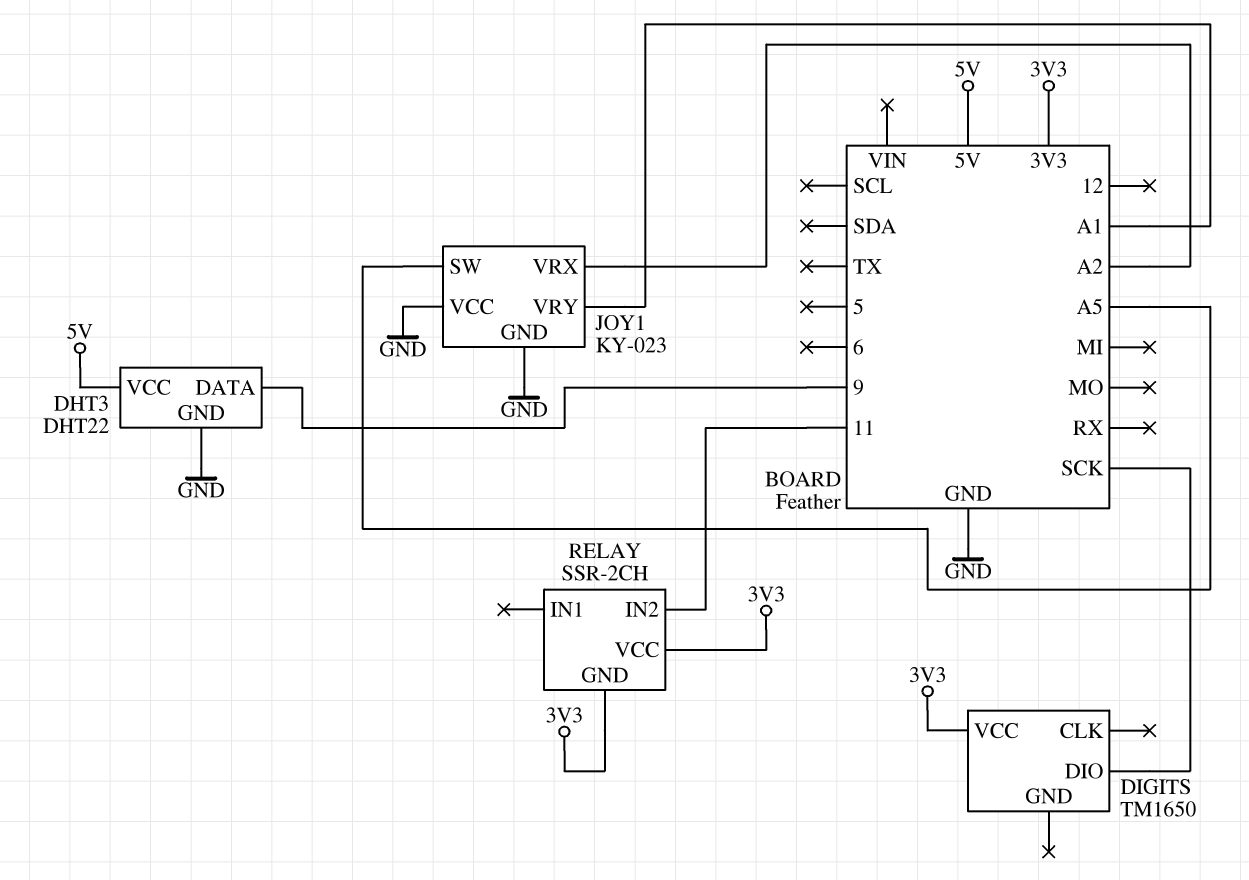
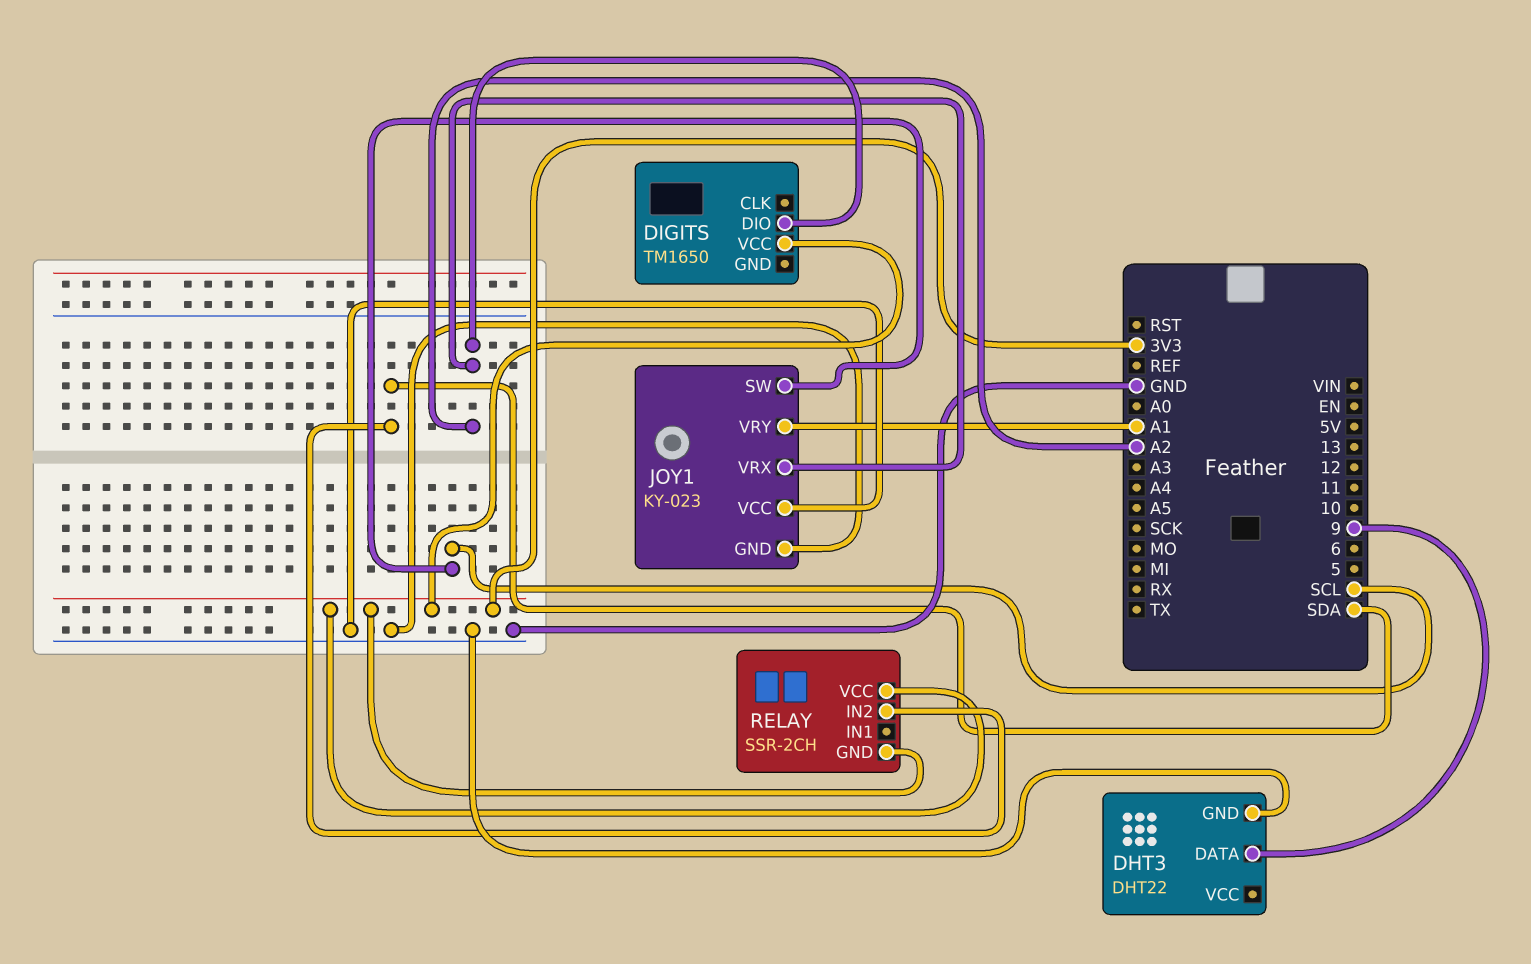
DHT3 pin VCC: 5V -> none
DIGITS pin DIO: SCK -> A2
JOY1 pin SW: A5 -> SCL
RELAY pin IN2: 11 -> SDA

